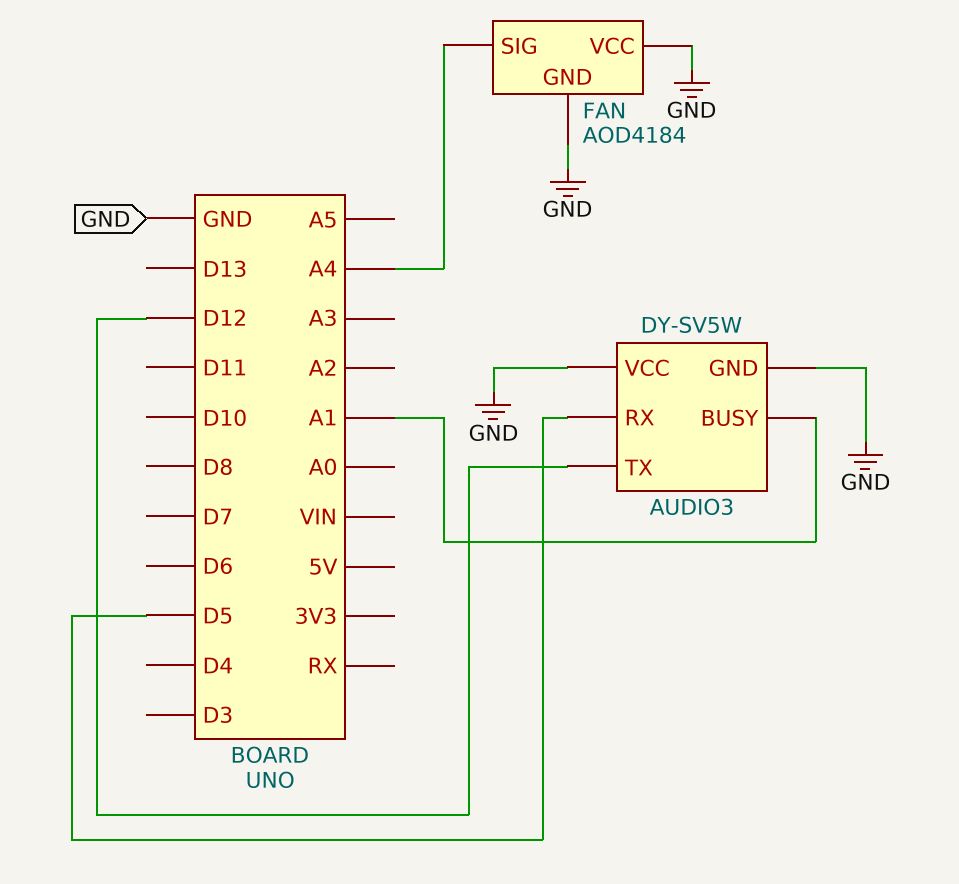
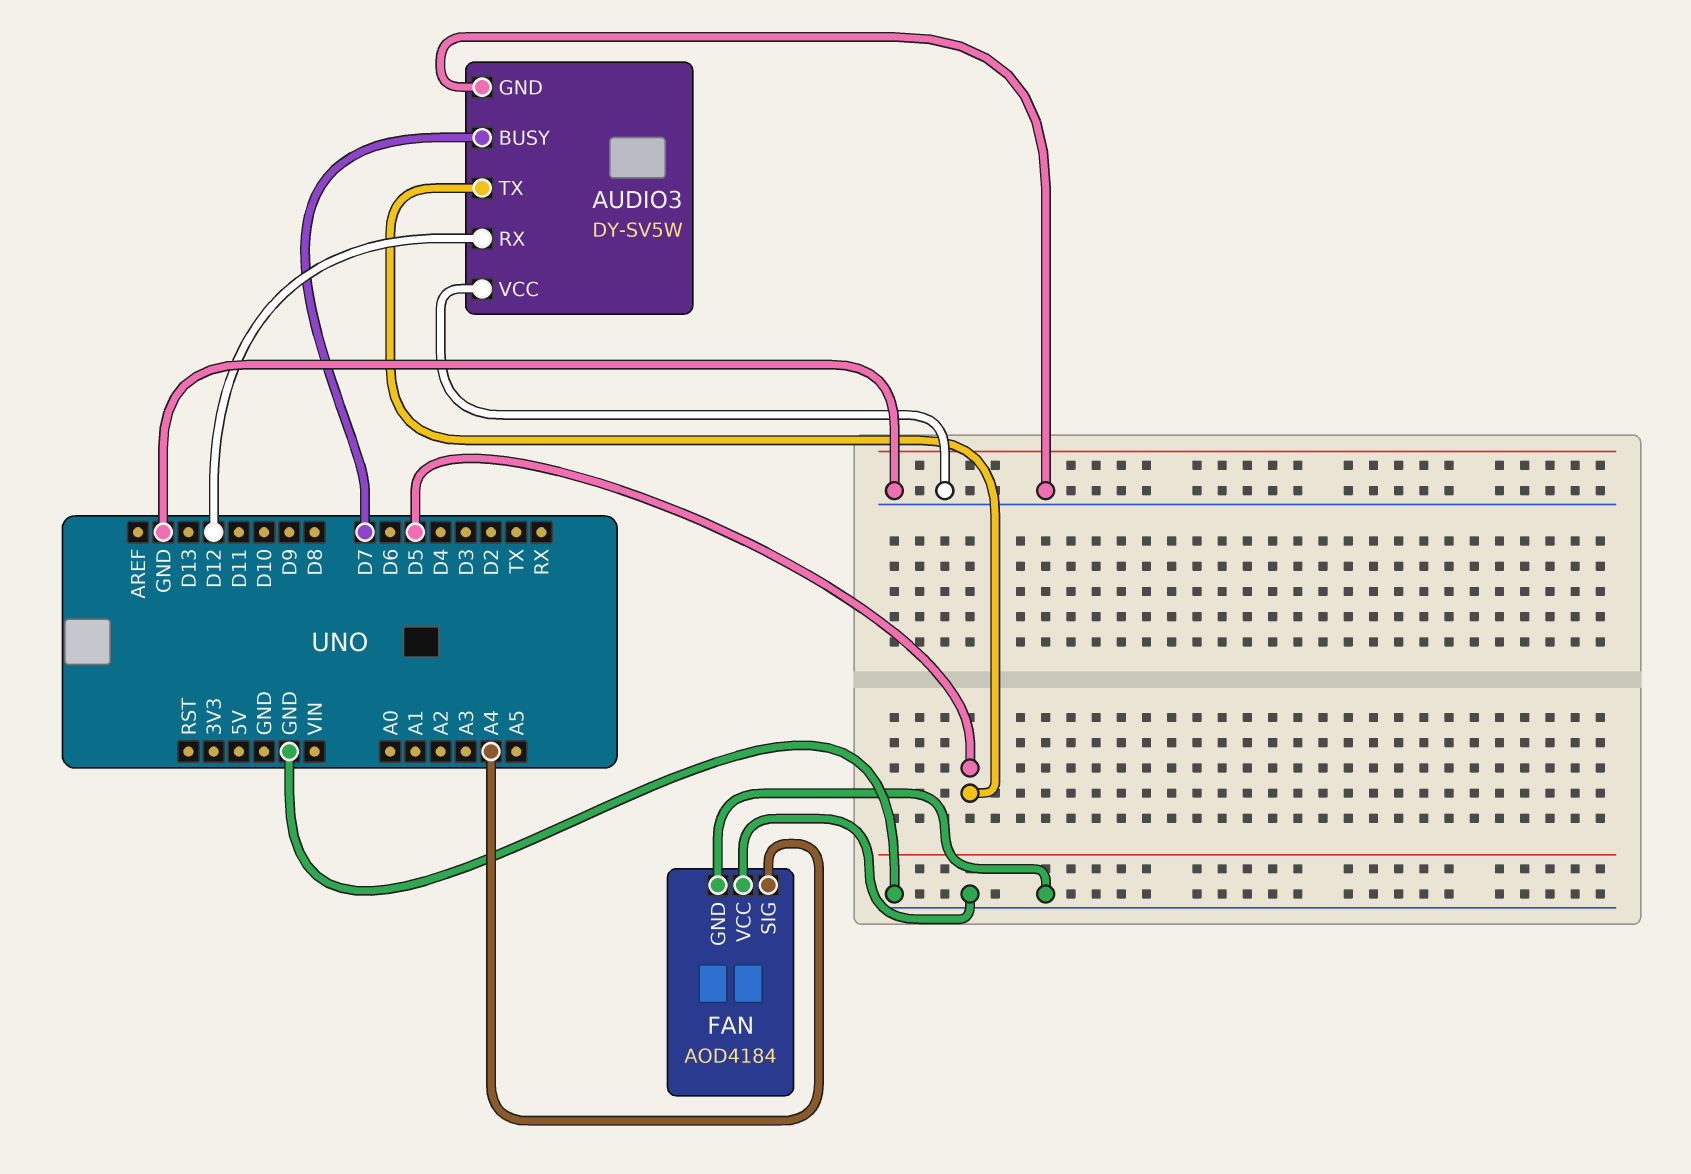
AUDIO3 pin BUSY: A1 -> D7
AUDIO3 pin RX: D5 -> D12
AUDIO3 pin TX: D12 -> D5

